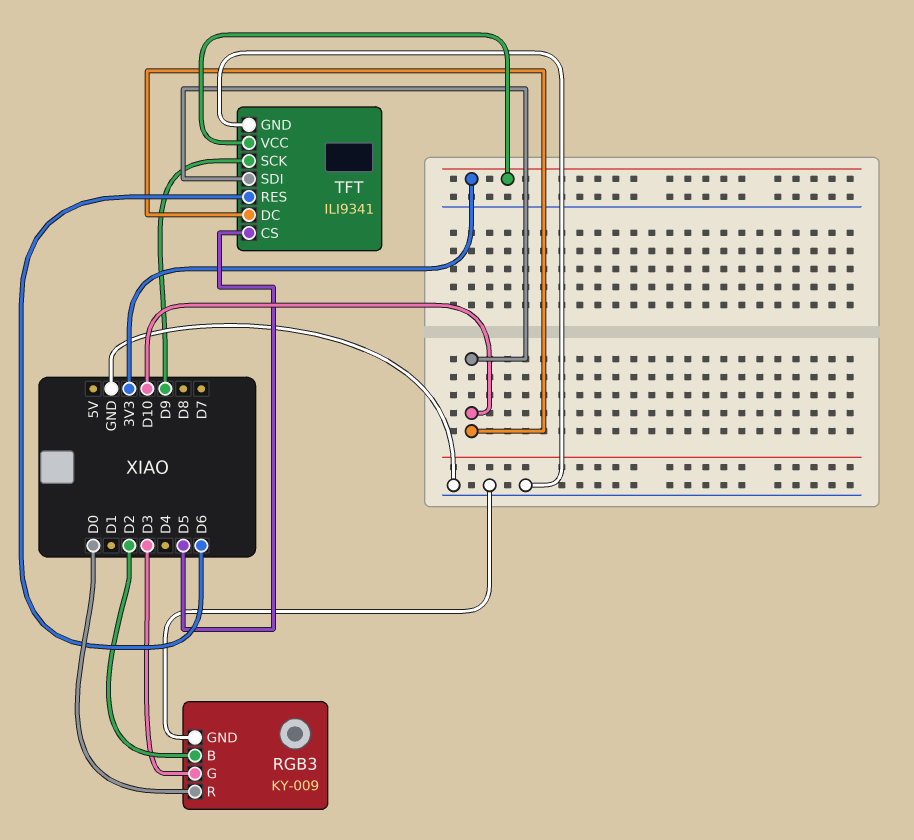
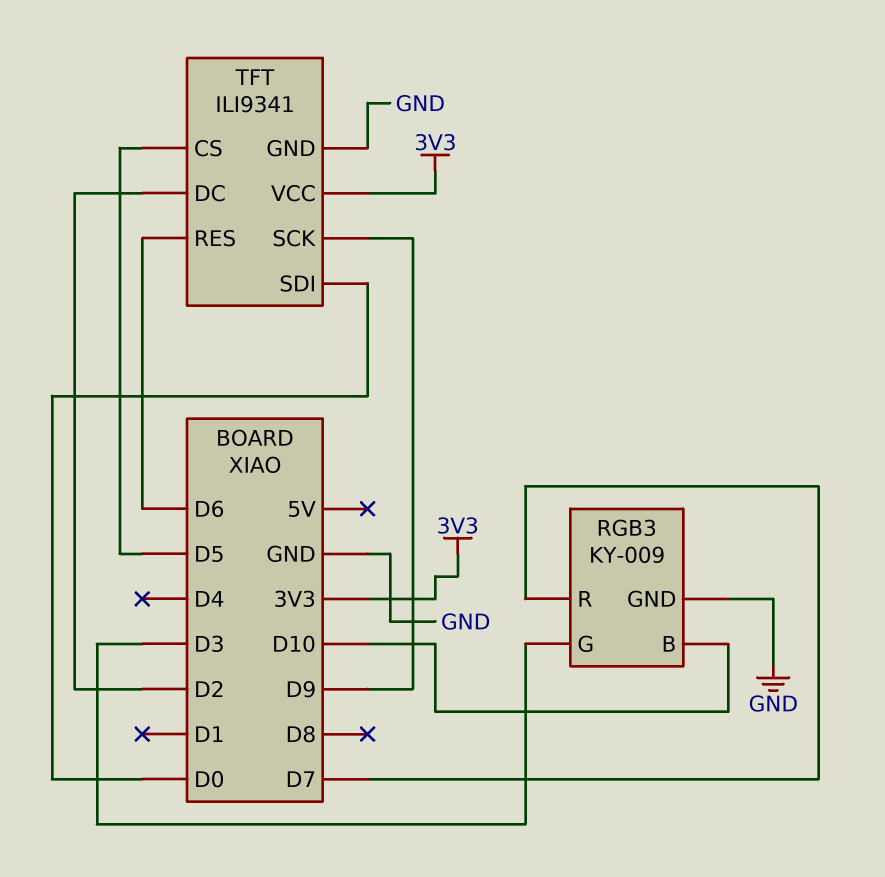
RGB3 pin B: D2 -> D10
RGB3 pin R: D0 -> D7
TFT pin DC: D10 -> D2
TFT pin SDI: D10 -> D0

